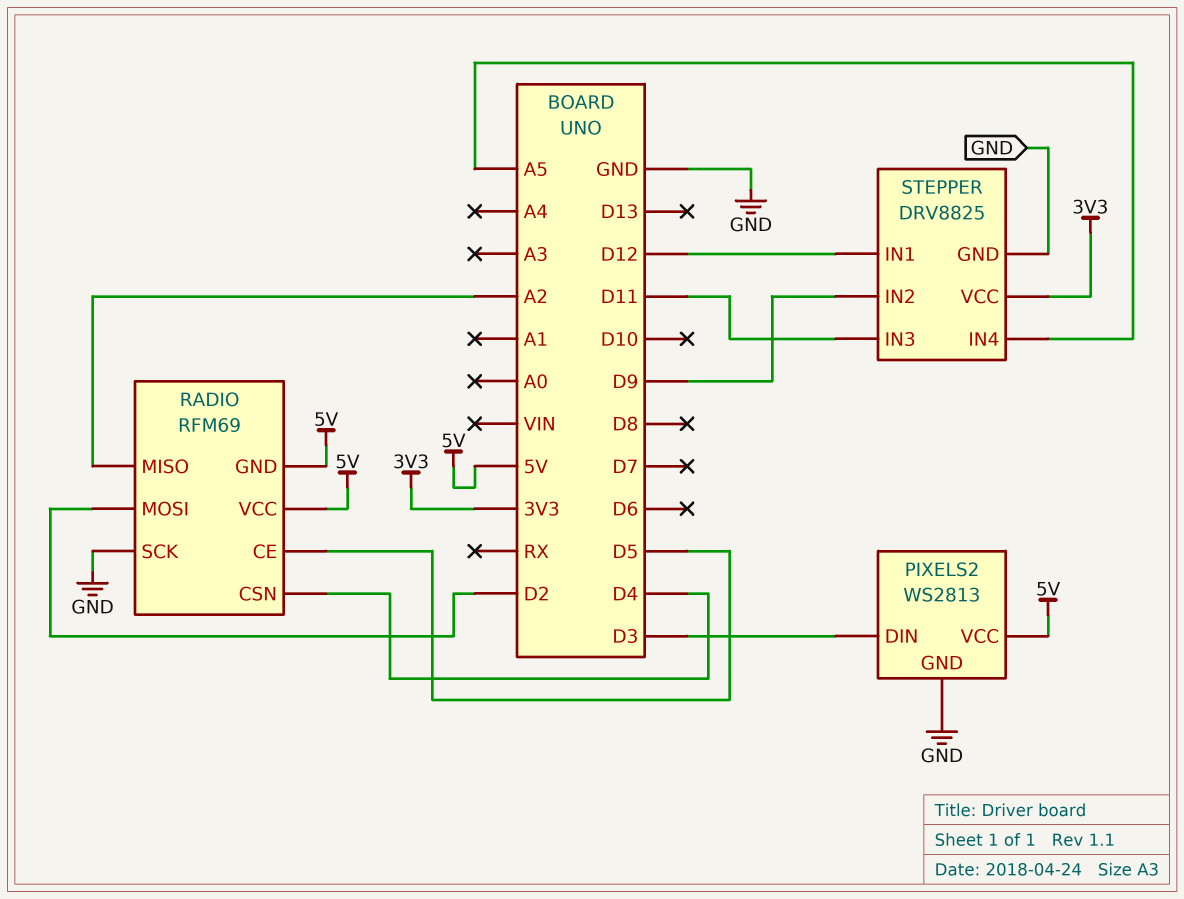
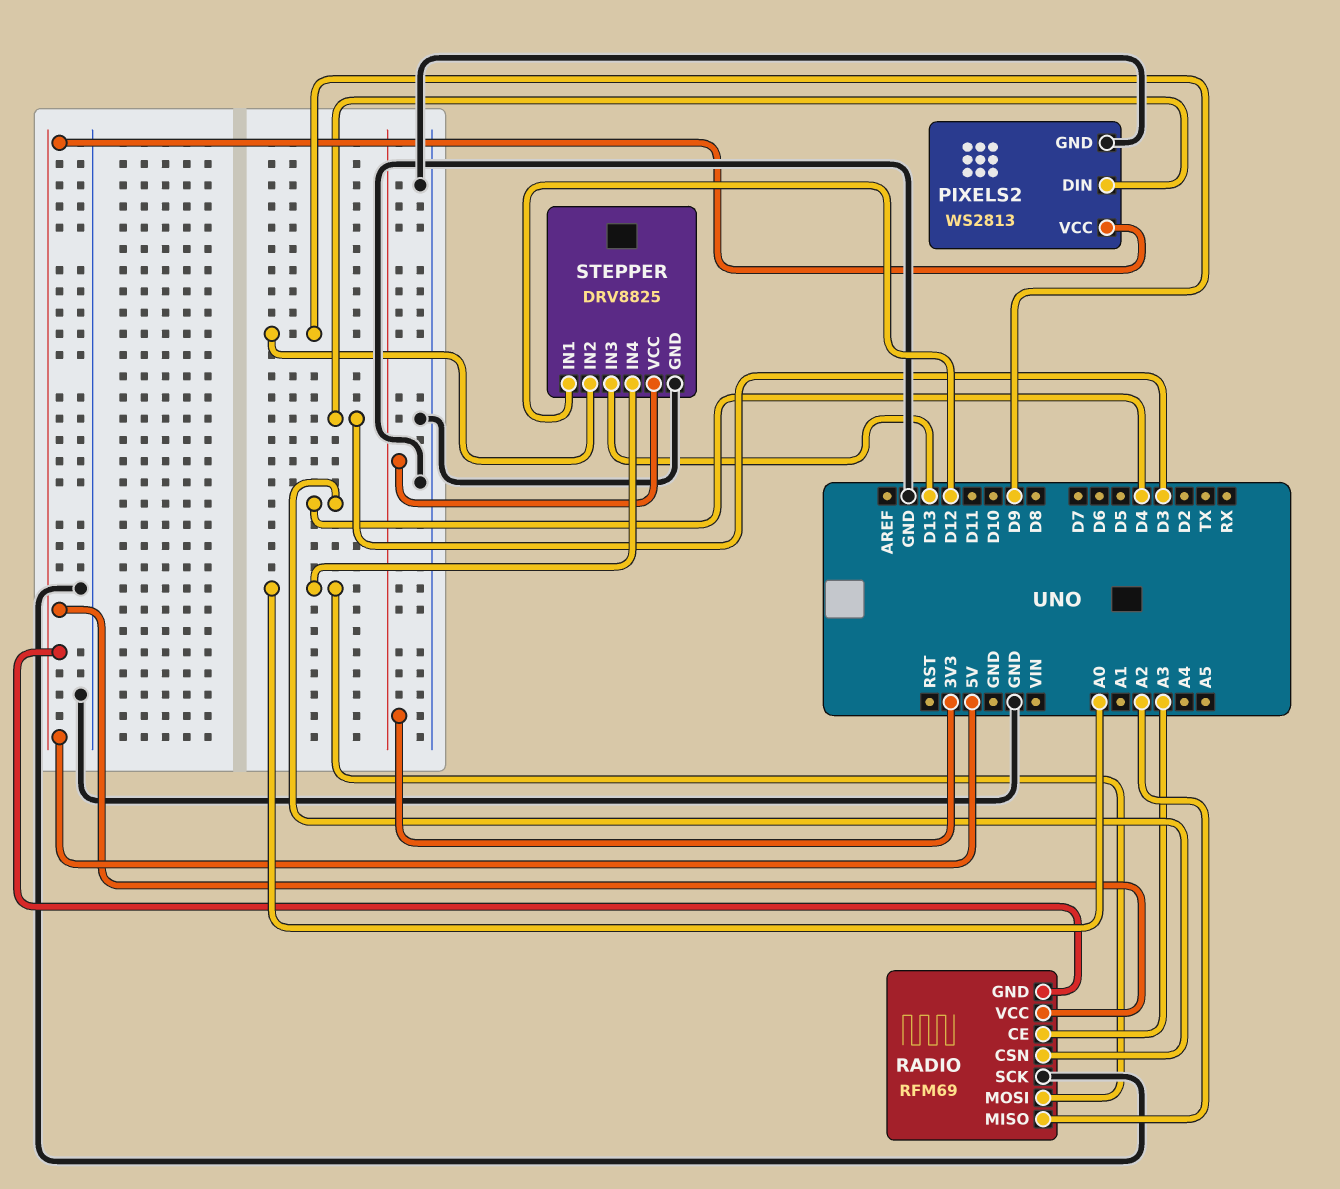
RADIO pin CE: D5 -> A3
RADIO pin MOSI: D2 -> A0
STEPPER pin IN3: D11 -> D13
STEPPER pin IN4: A5 -> A0

